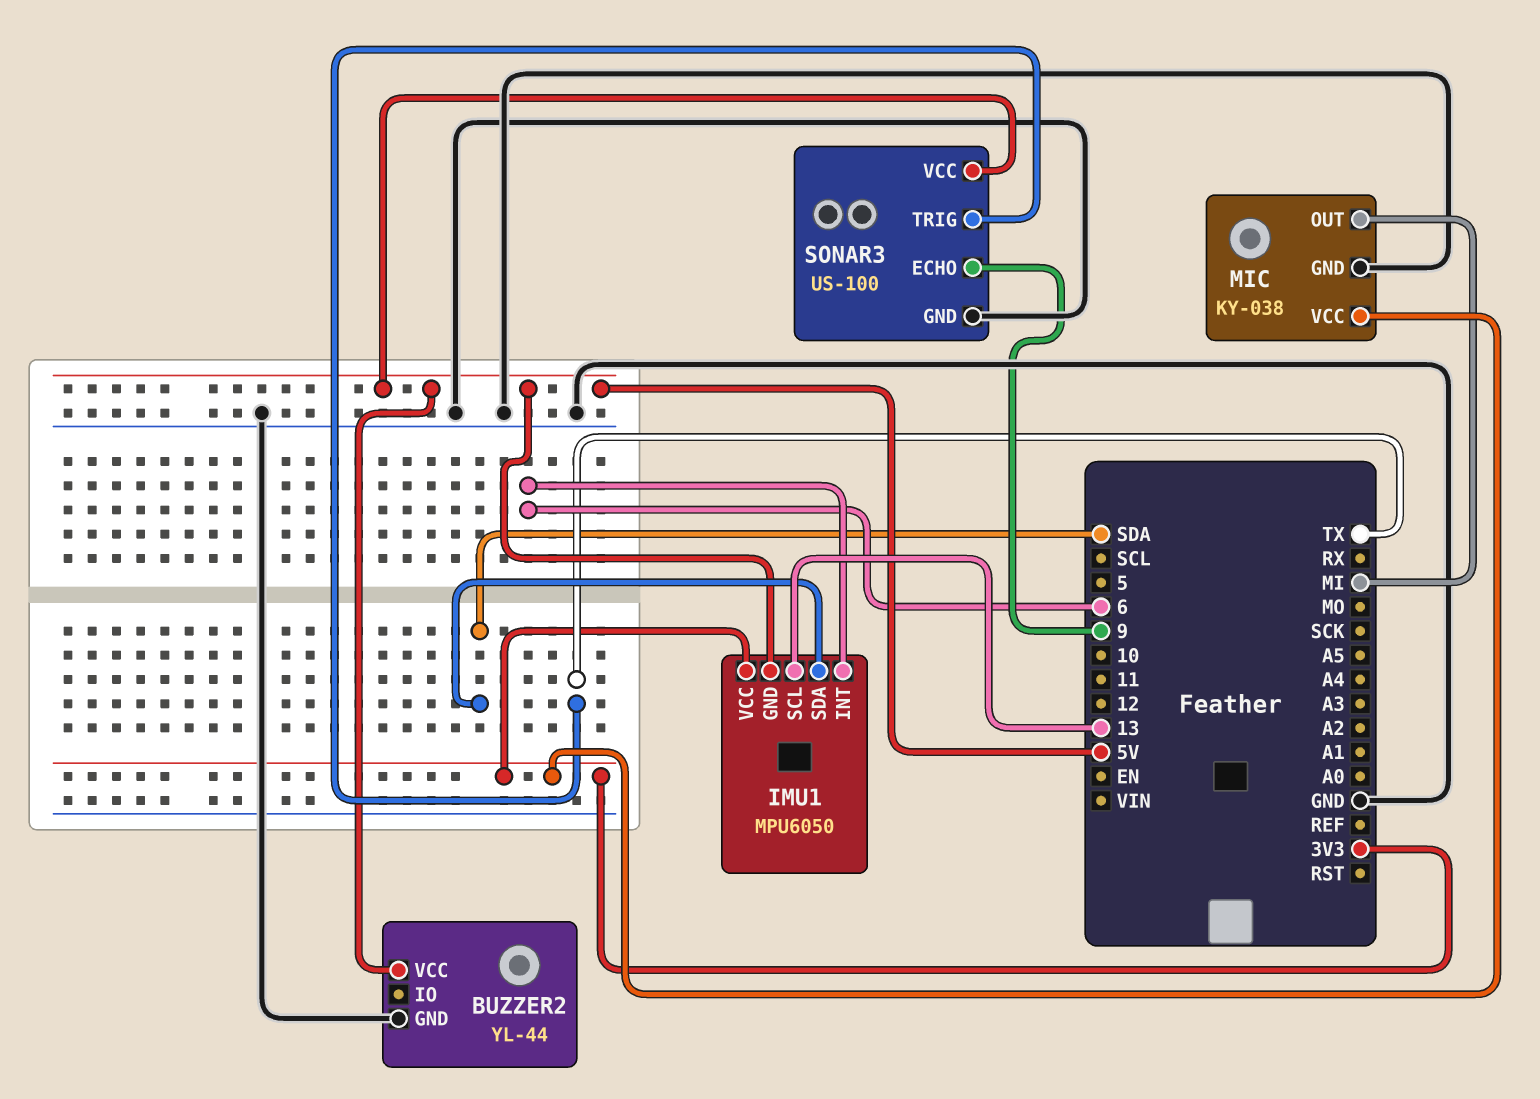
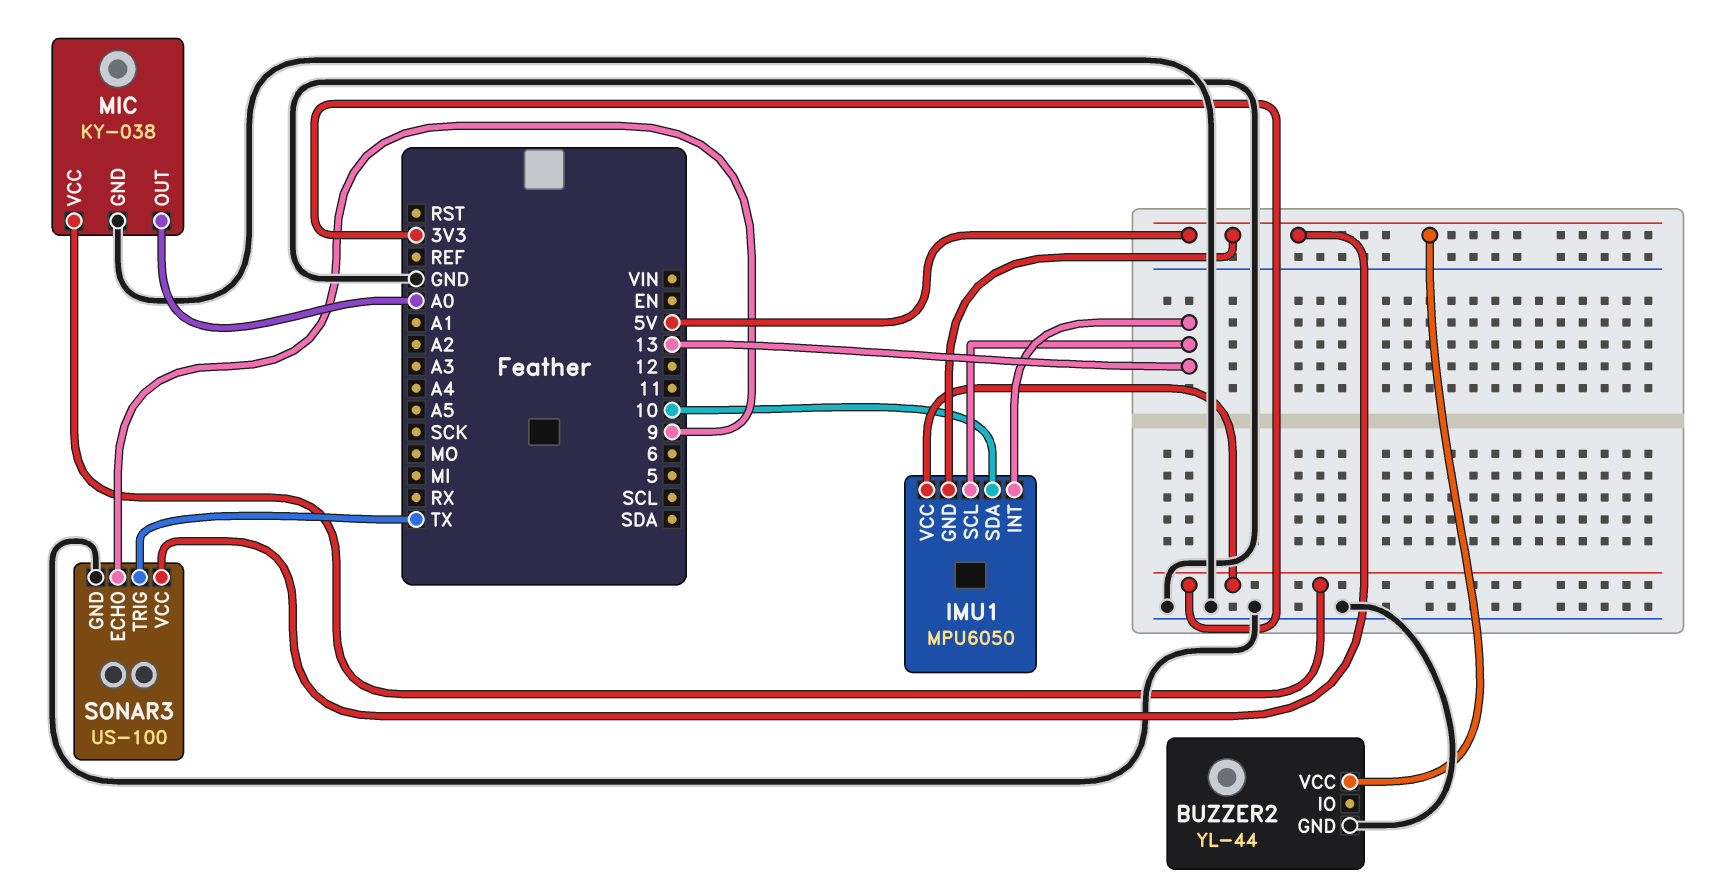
IMU1 pin INT: 6 -> 13
IMU1 pin SDA: SDA -> 10
MIC pin OUT: MI -> A0

